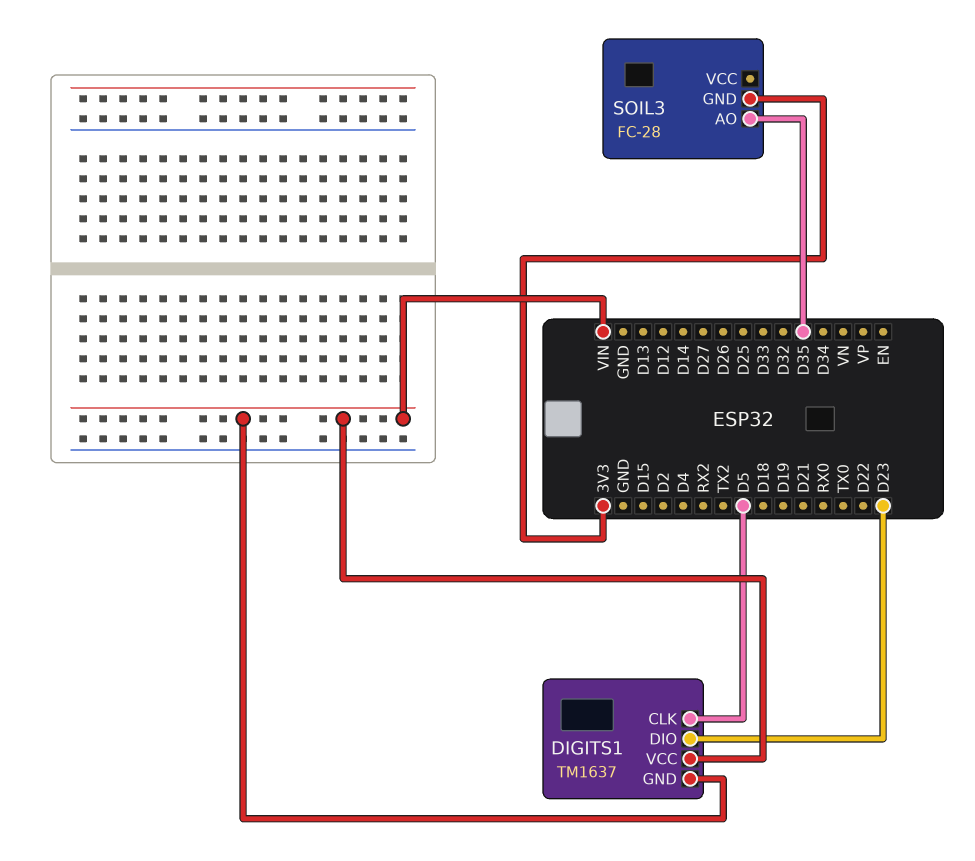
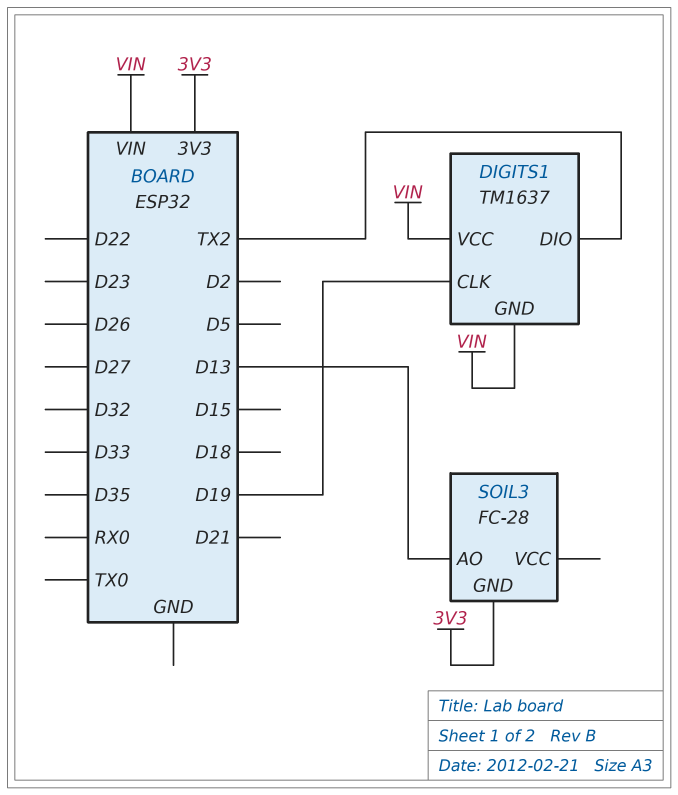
DIGITS1 pin CLK: D5 -> D19
DIGITS1 pin DIO: D23 -> TX2
SOIL3 pin AO: D35 -> D13

